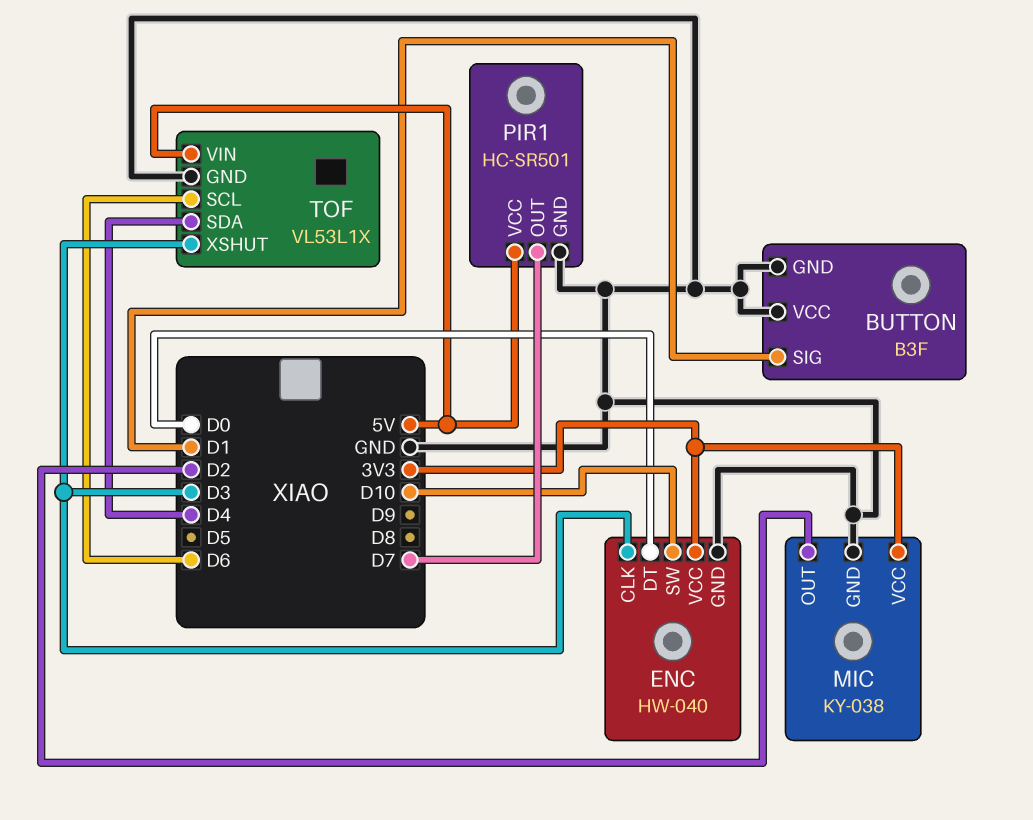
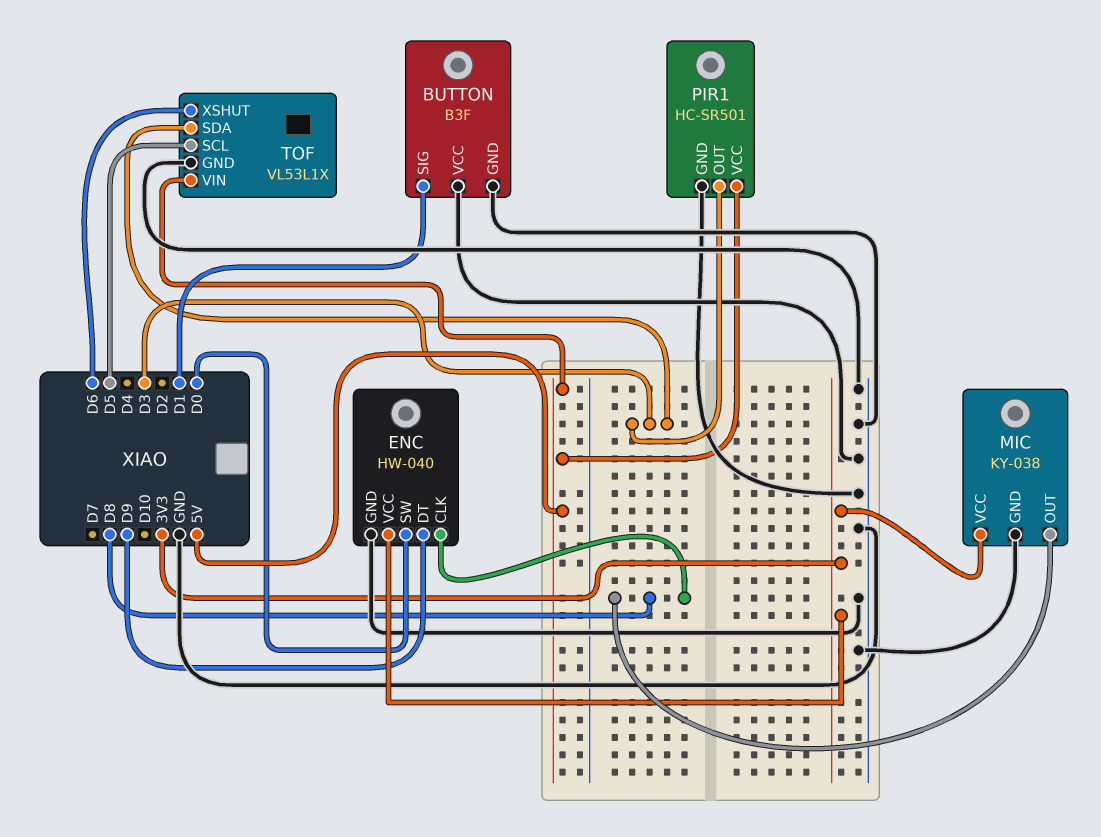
ENC pin CLK: D3 -> D8
ENC pin DT: D0 -> D9
ENC pin SW: D10 -> D0
MIC pin OUT: D2 -> D8
PIR1 pin OUT: D7 -> D3
TOF pin SCL: D6 -> D5
TOF pin SDA: D4 -> D3
TOF pin XSHUT: D3 -> D6

